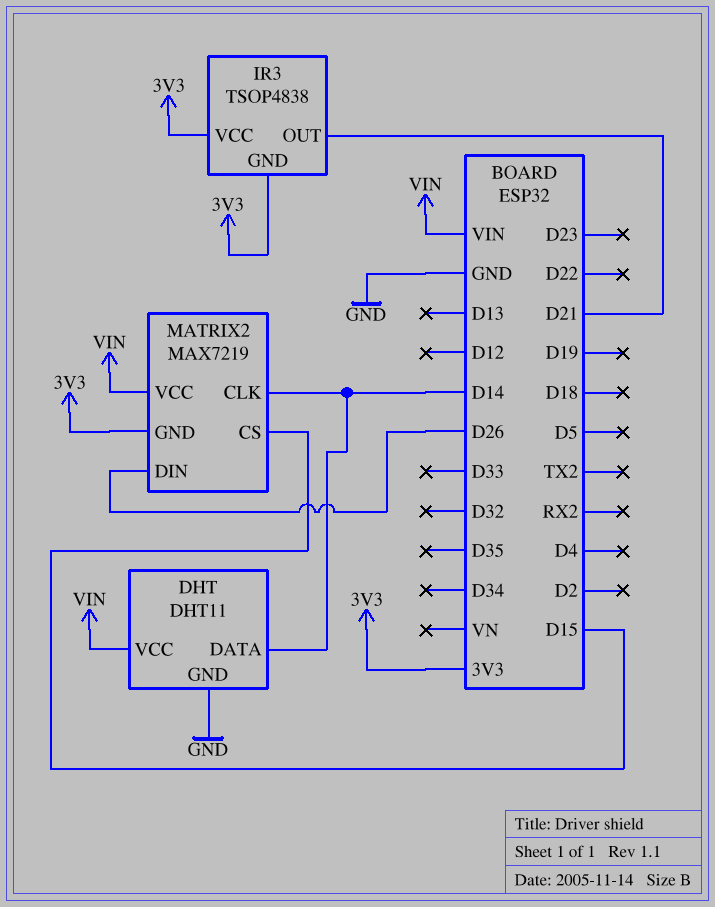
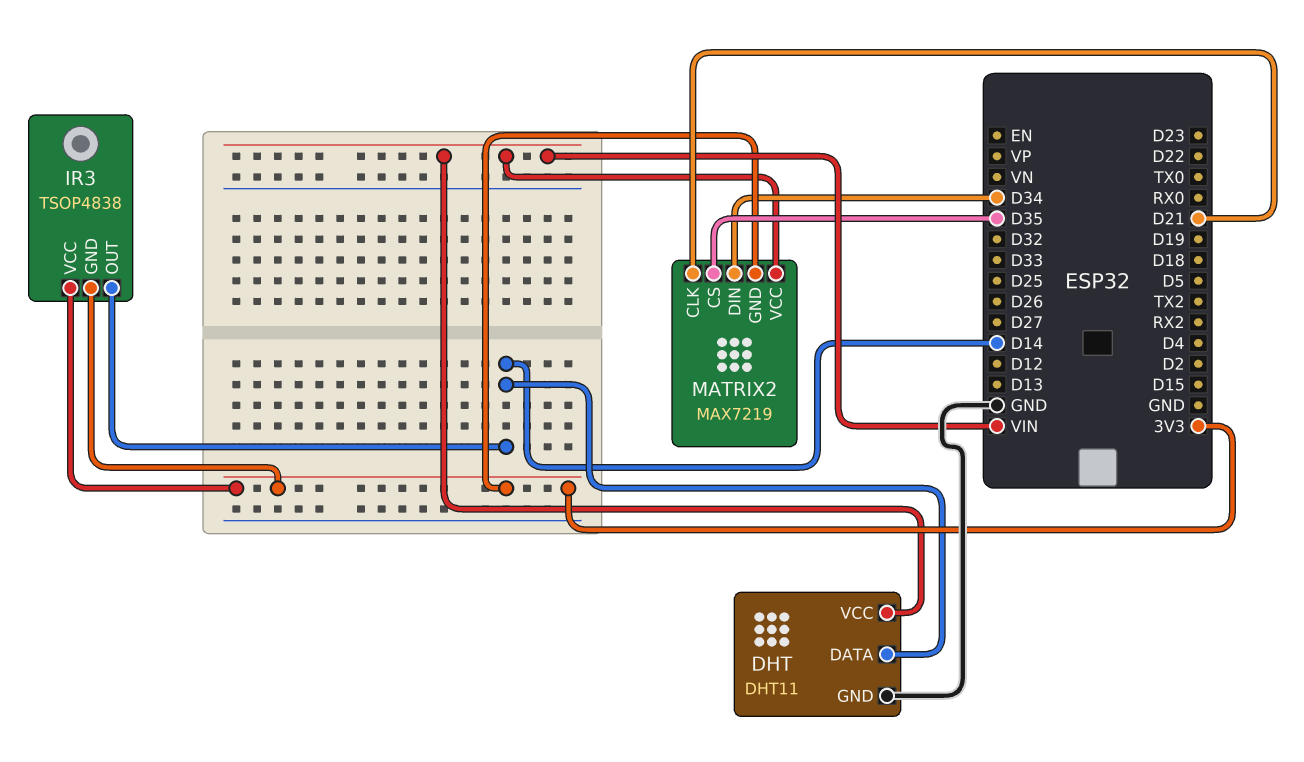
IR3 pin OUT: D21 -> D14
MATRIX2 pin CLK: D14 -> D21
MATRIX2 pin CS: D15 -> D35
MATRIX2 pin DIN: D26 -> D34

